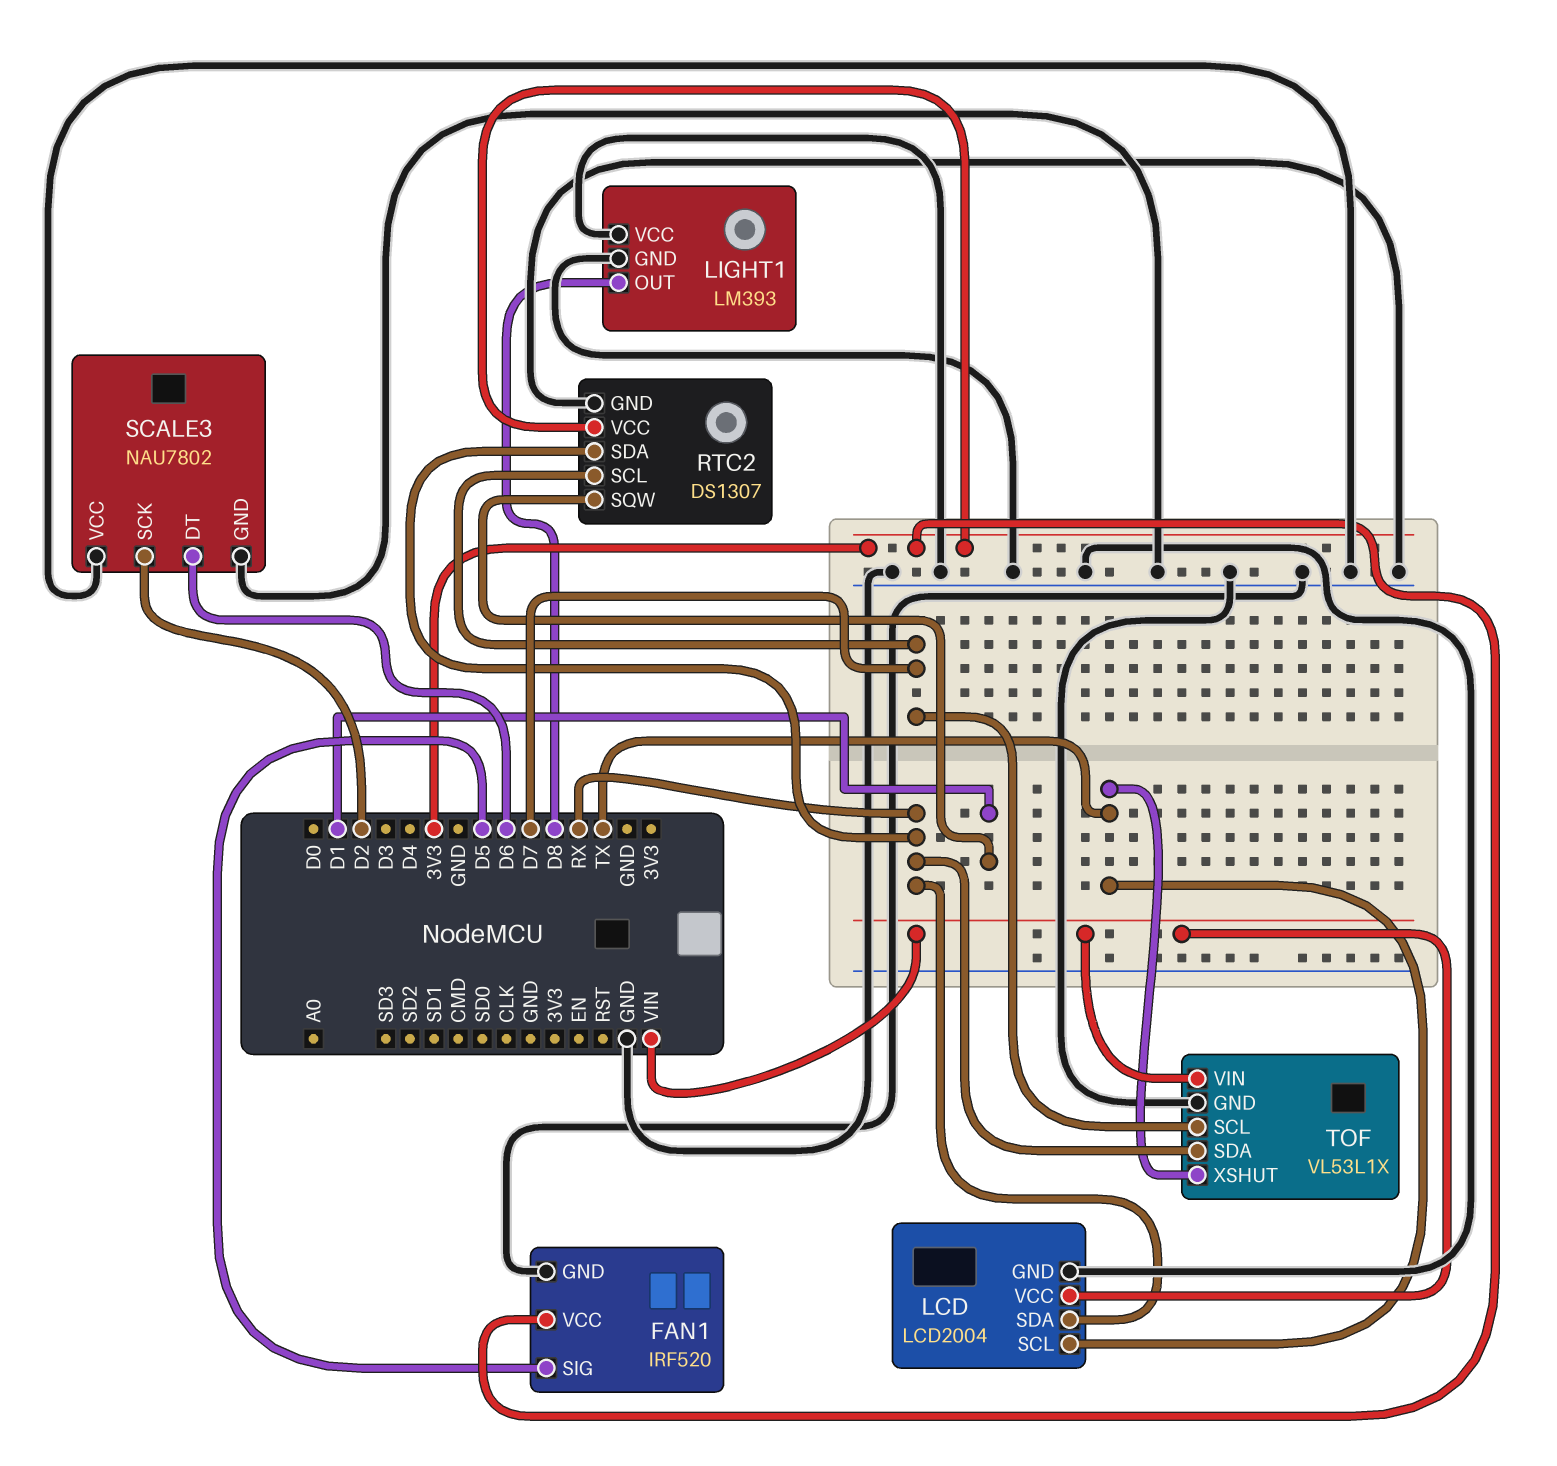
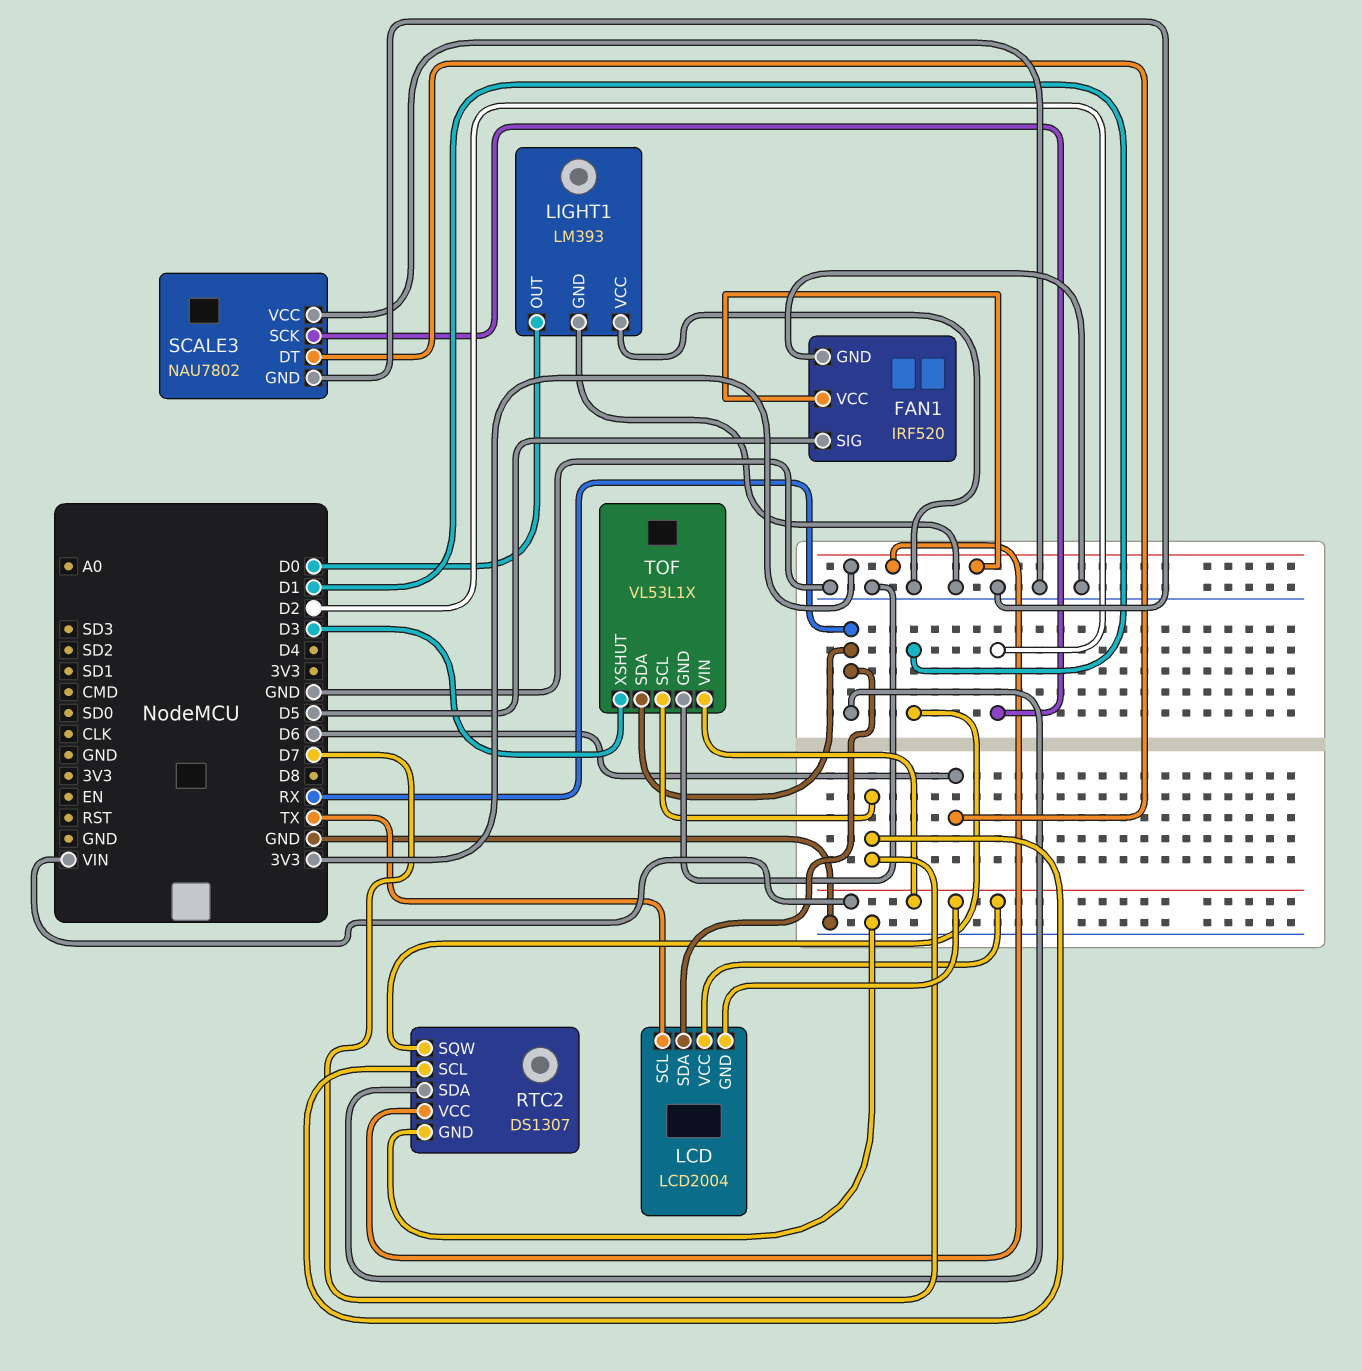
LCD pin GND: GND -> VIN
LIGHT1 pin OUT: D8 -> D0
TOF pin XSHUT: TX -> D3

